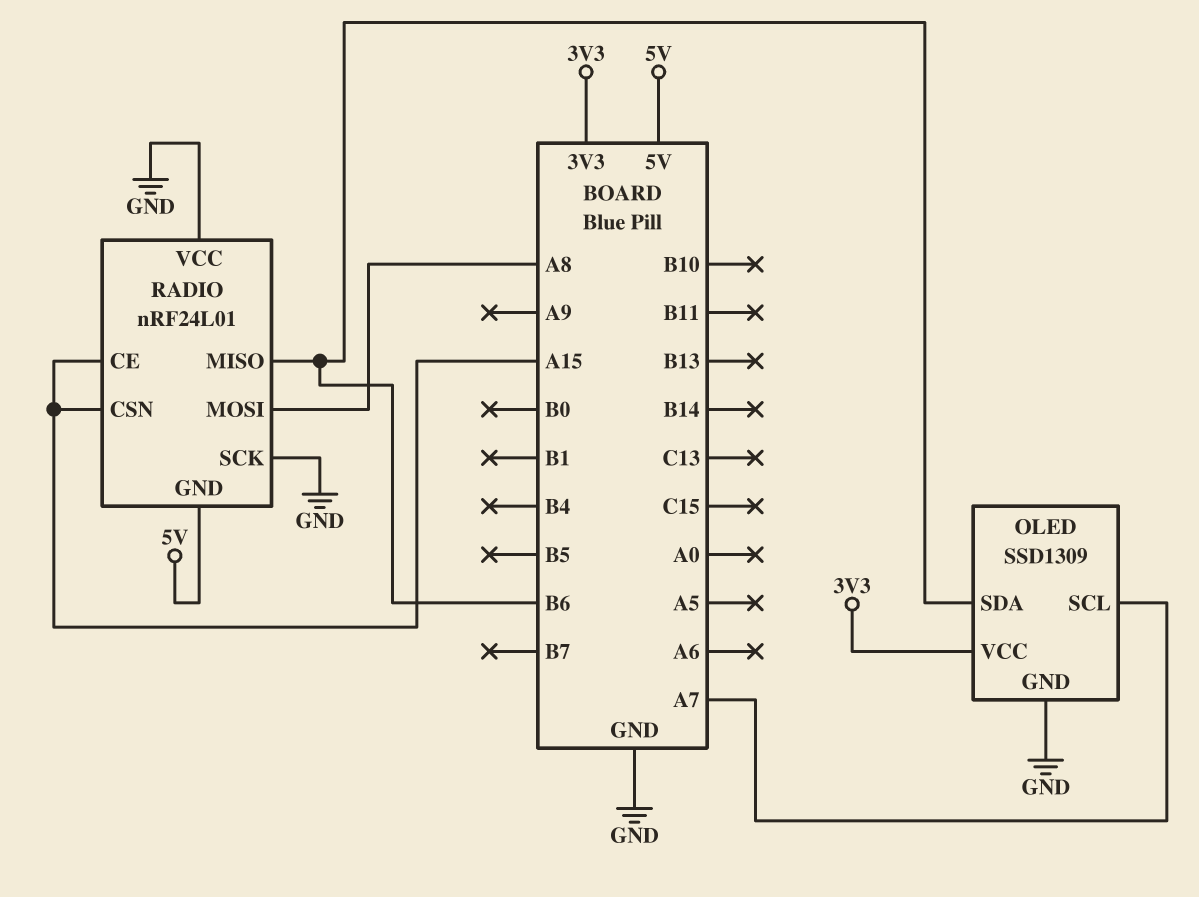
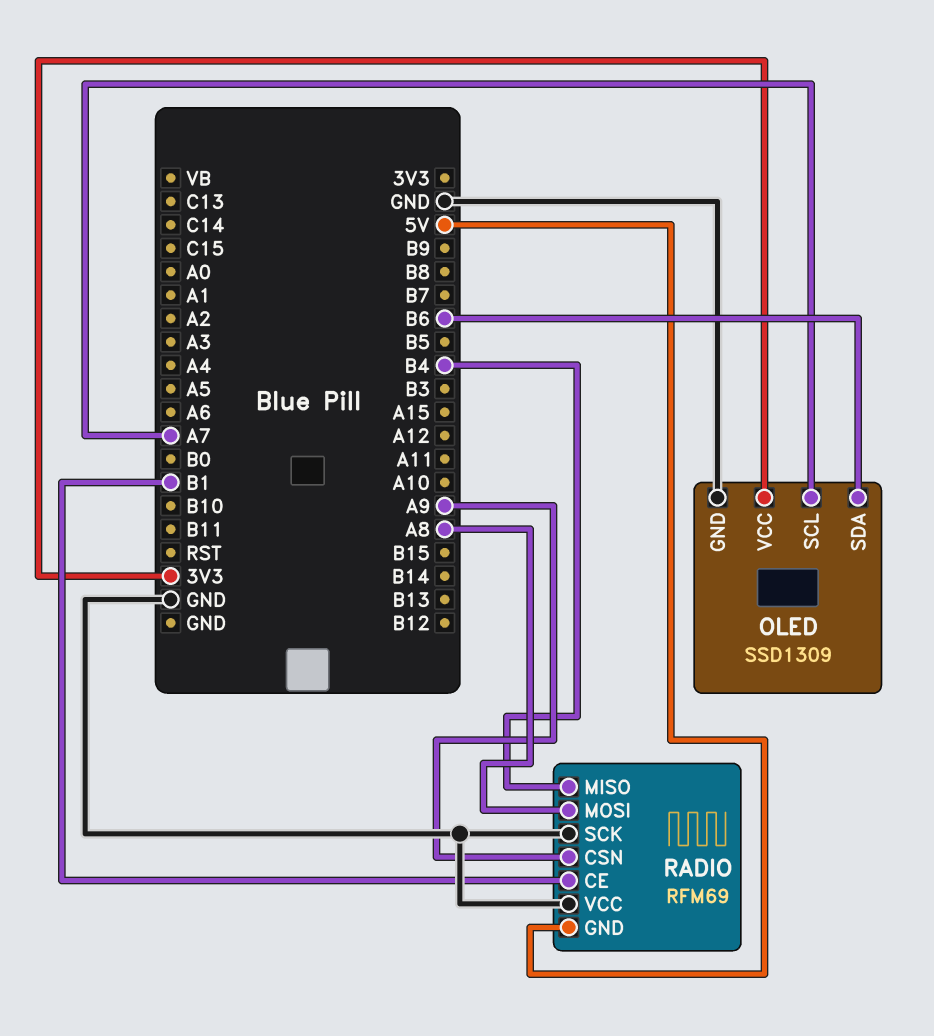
RADIO: nRF24L01 -> RFM69
RADIO pin CE: A15 -> B1
RADIO pin CSN: A15 -> A9
RADIO pin MISO: B6 -> B4

